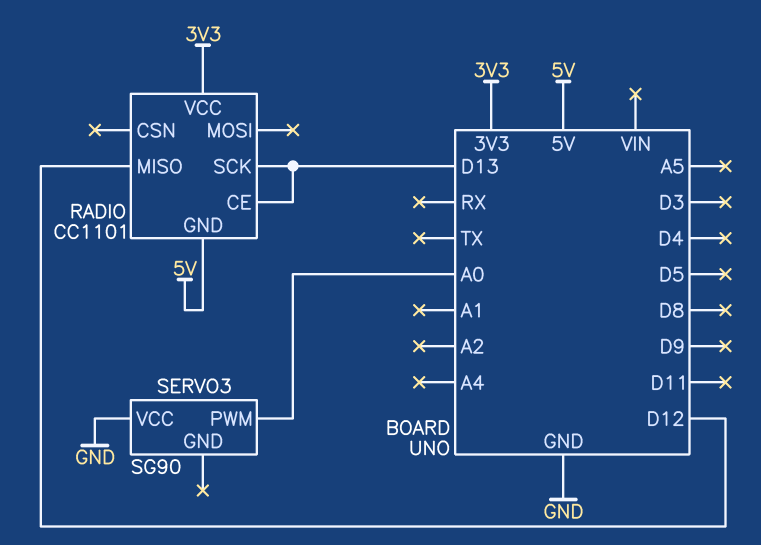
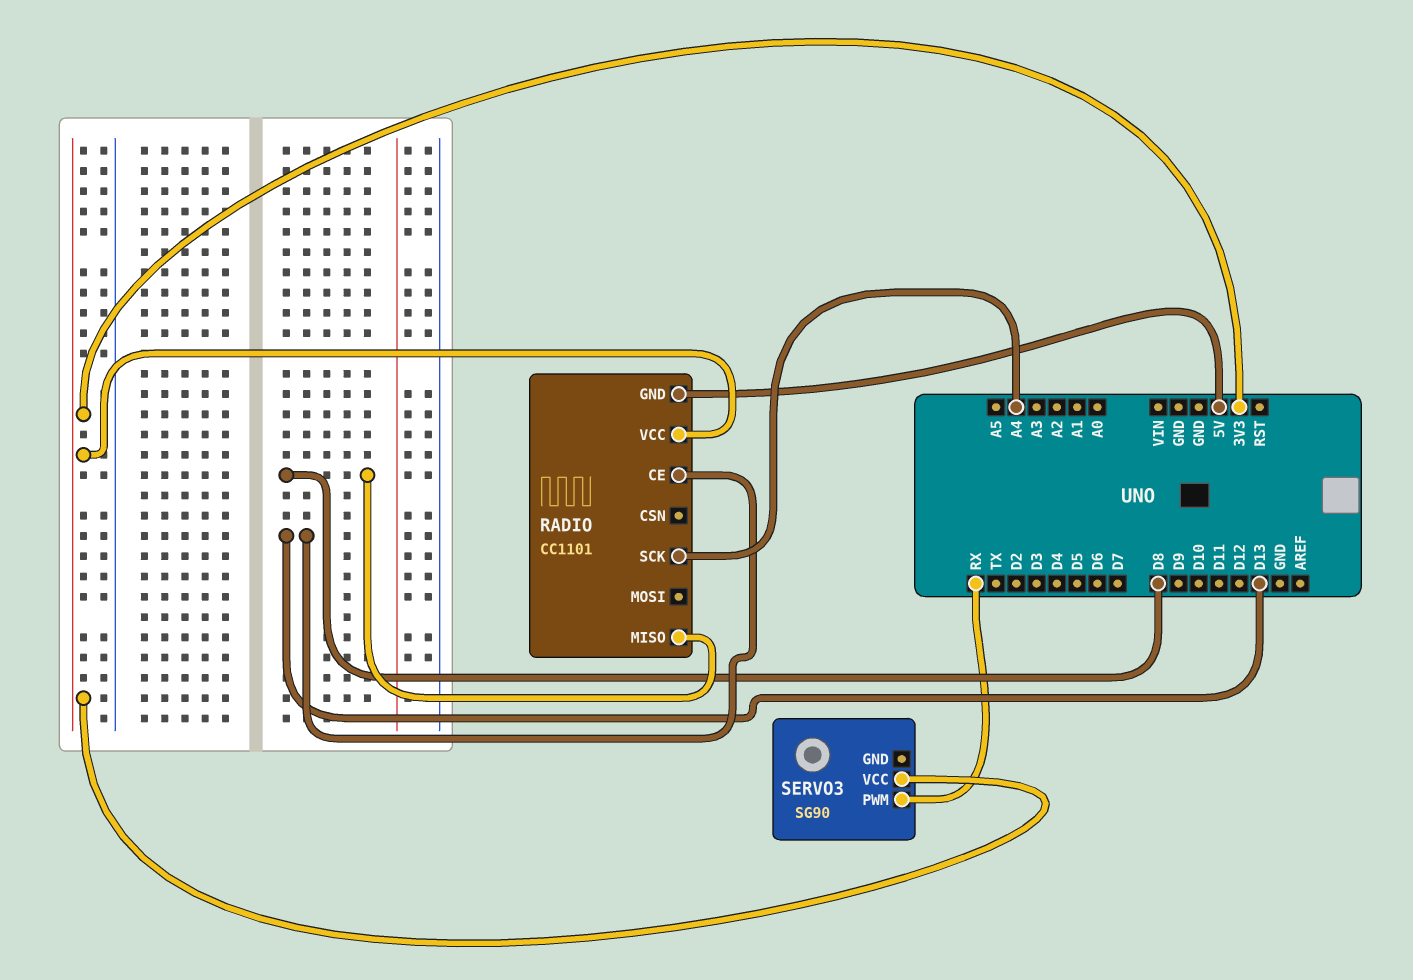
RADIO pin MISO: D12 -> D8
RADIO pin SCK: D13 -> A4
SERVO3 pin PWM: A0 -> RX
SERVO3 pin VCC: GND -> 3V3

